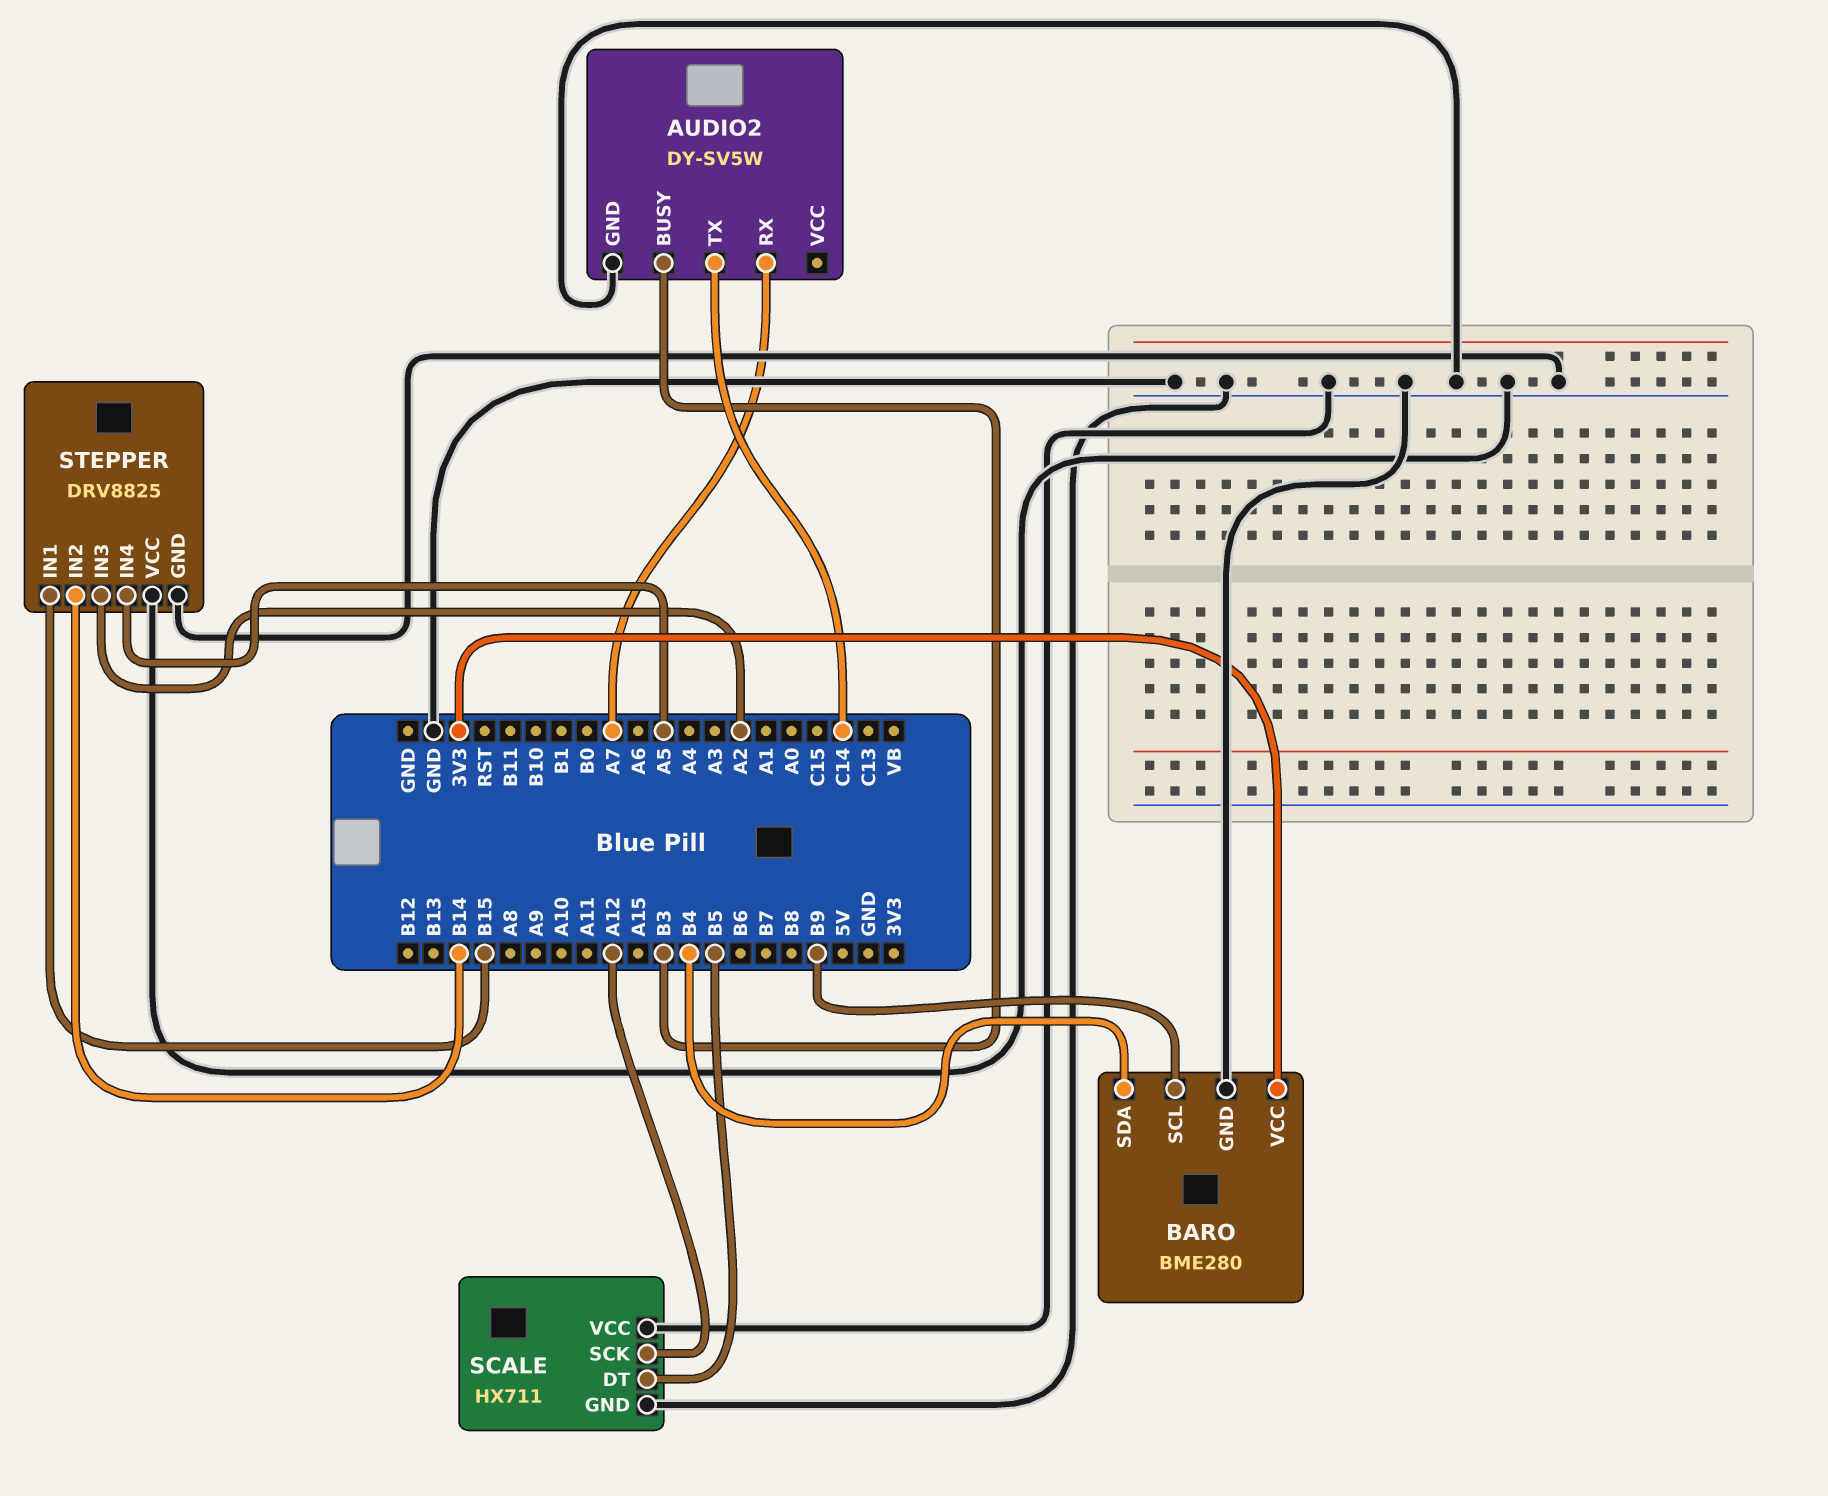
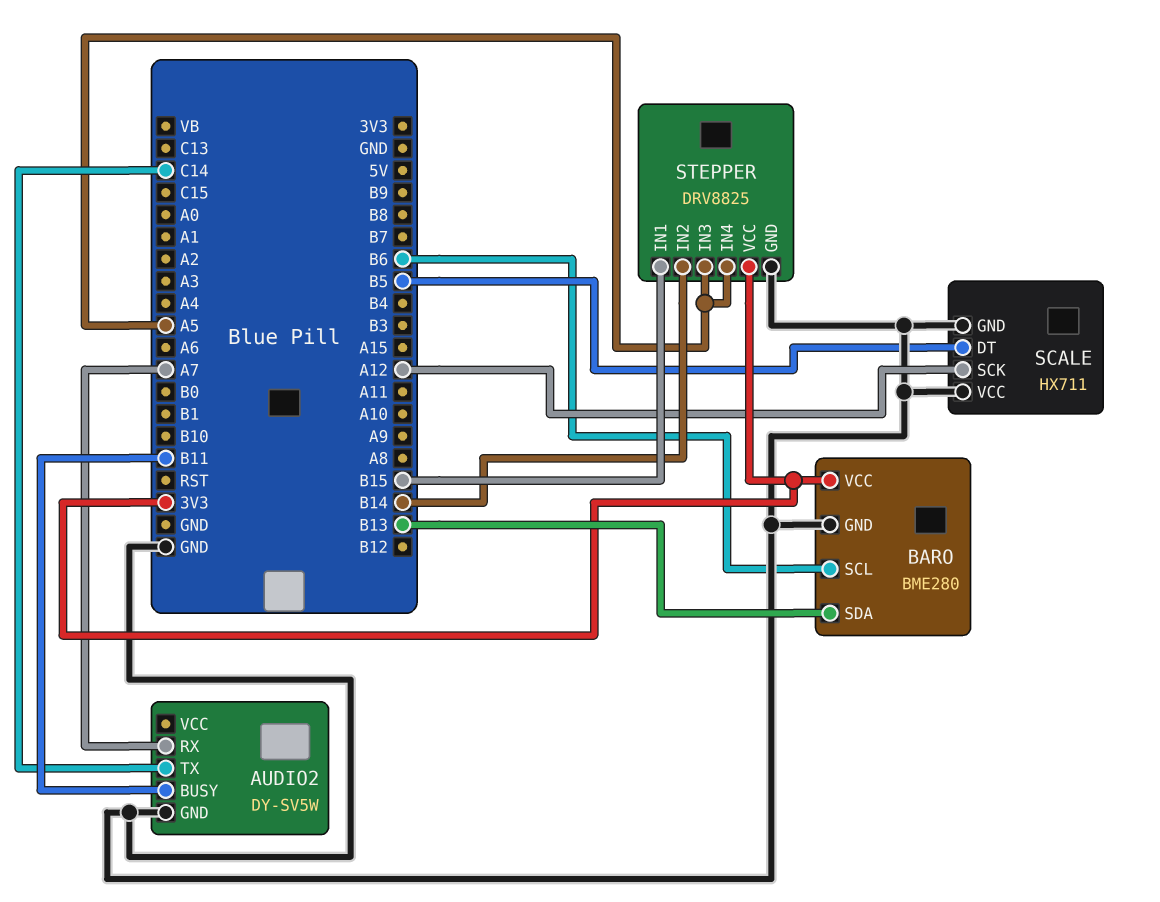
AUDIO2 pin BUSY: B3 -> B11
BARO pin SCL: B9 -> B6
BARO pin SDA: B4 -> B13
STEPPER pin IN3: A2 -> A5
STEPPER pin VCC: GND -> 3V3

